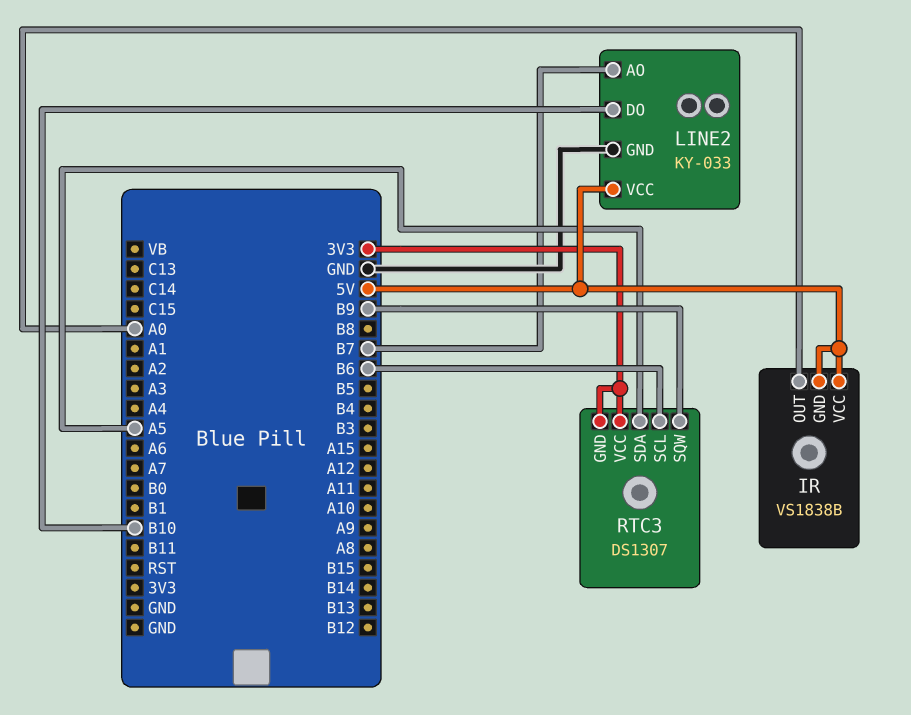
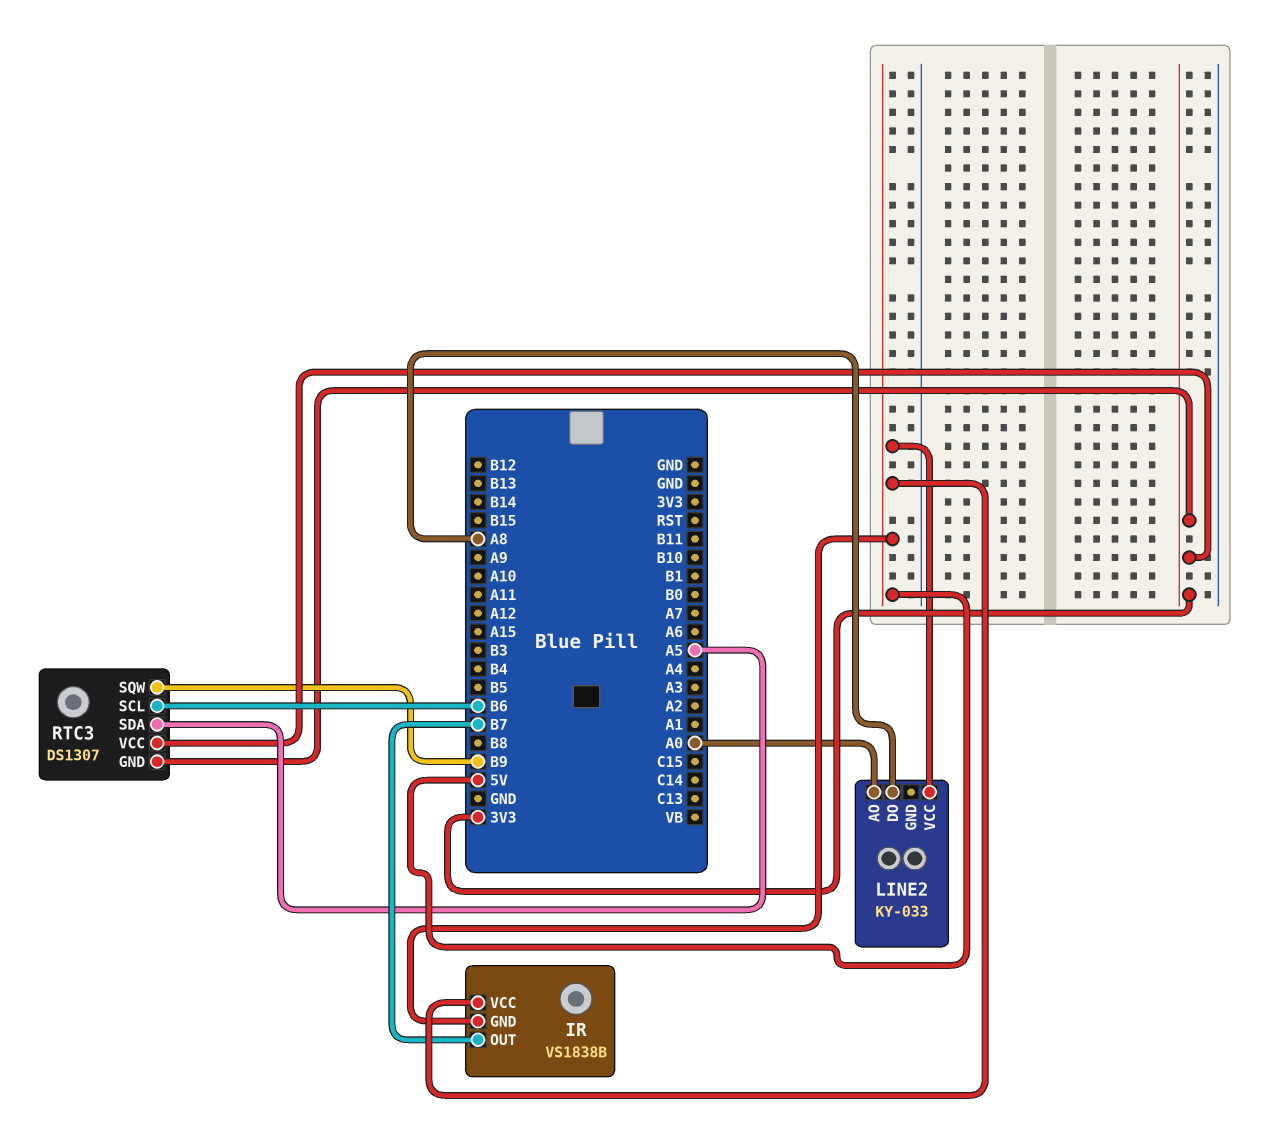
IR pin OUT: A0 -> B7
LINE2 pin AO: B7 -> A0
LINE2 pin DO: B10 -> A8
LINE2 pin GND: GND -> none

